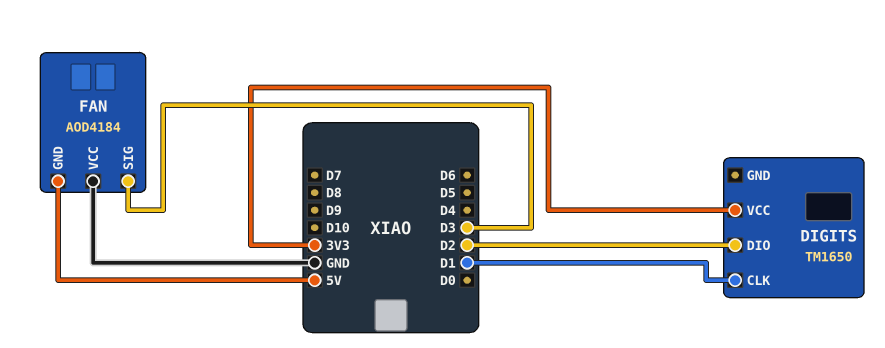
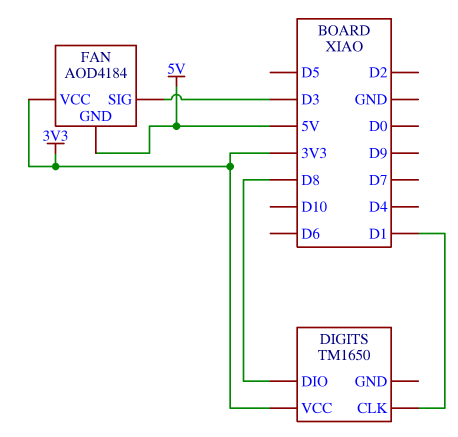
DIGITS pin DIO: D2 -> D8
FAN pin VCC: GND -> 3V3

